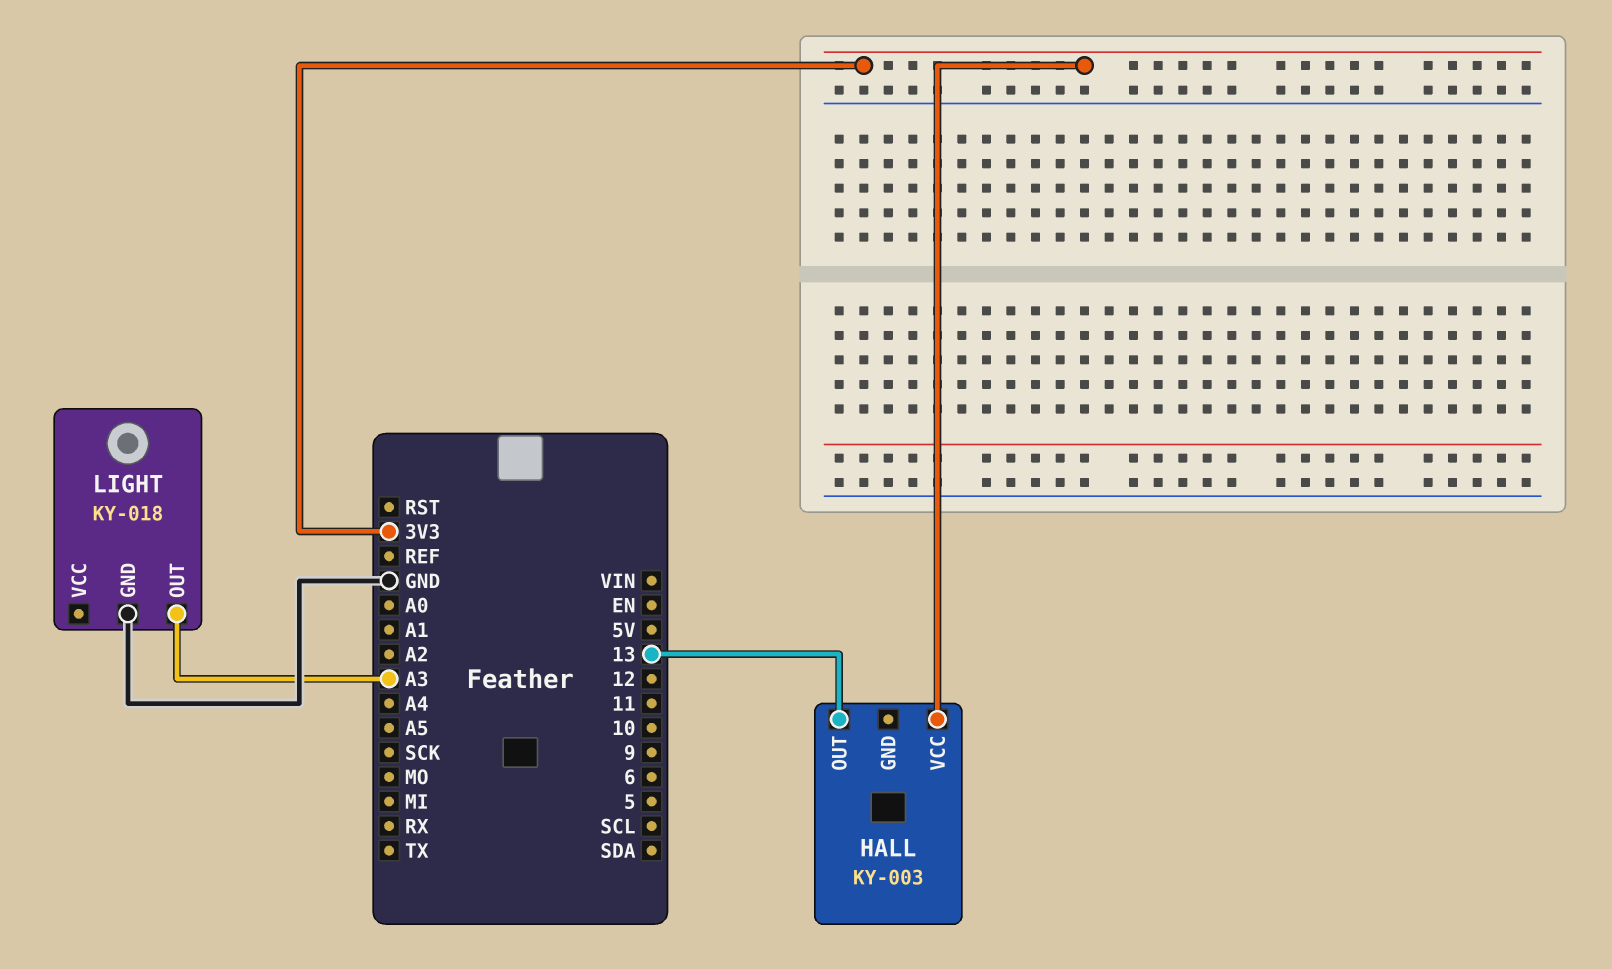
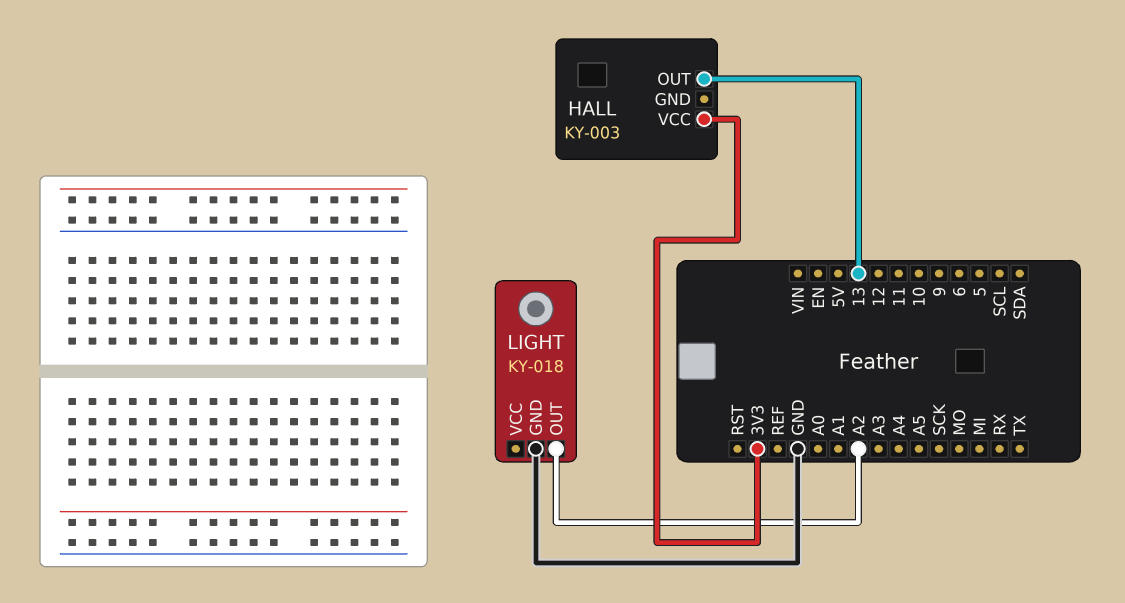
LIGHT pin OUT: A3 -> A2

